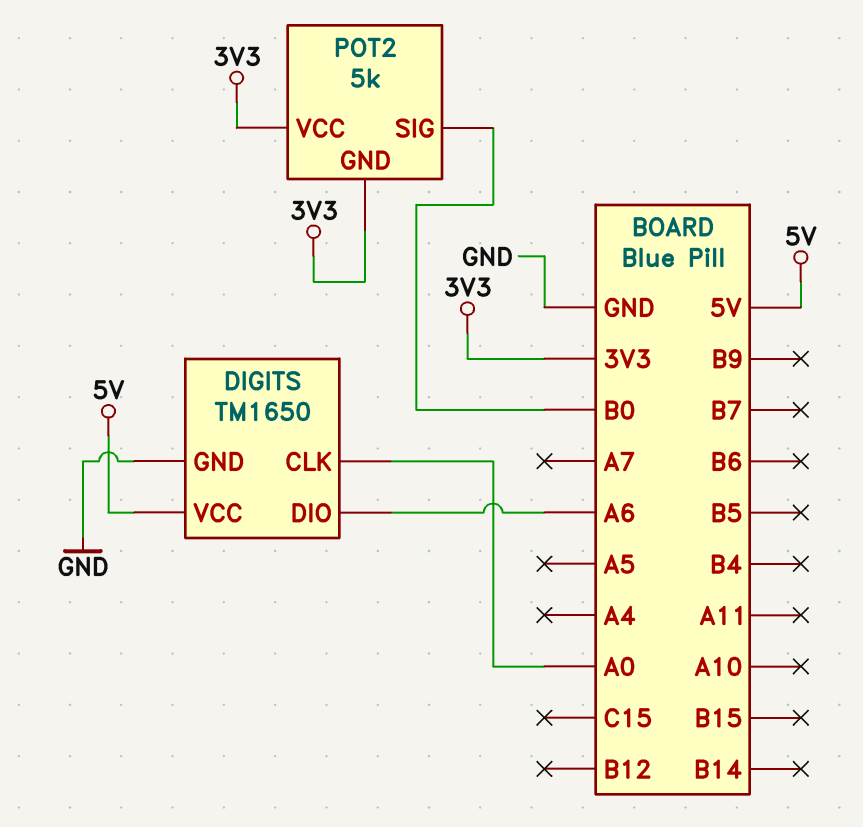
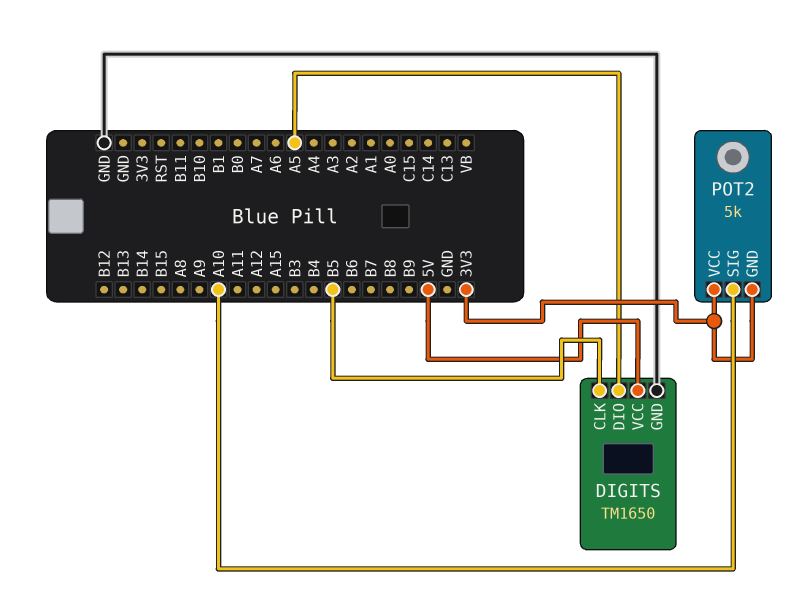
DIGITS pin CLK: A0 -> B5
DIGITS pin DIO: A6 -> A5
POT2 pin SIG: B0 -> A10

